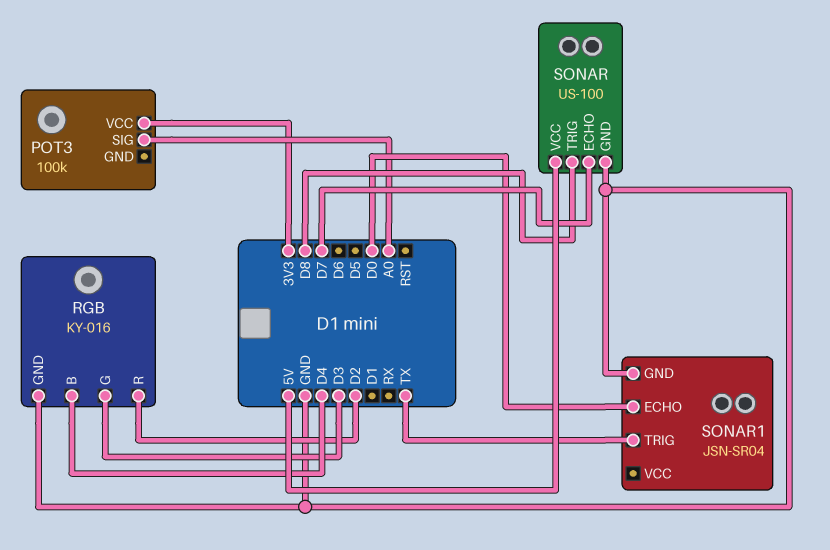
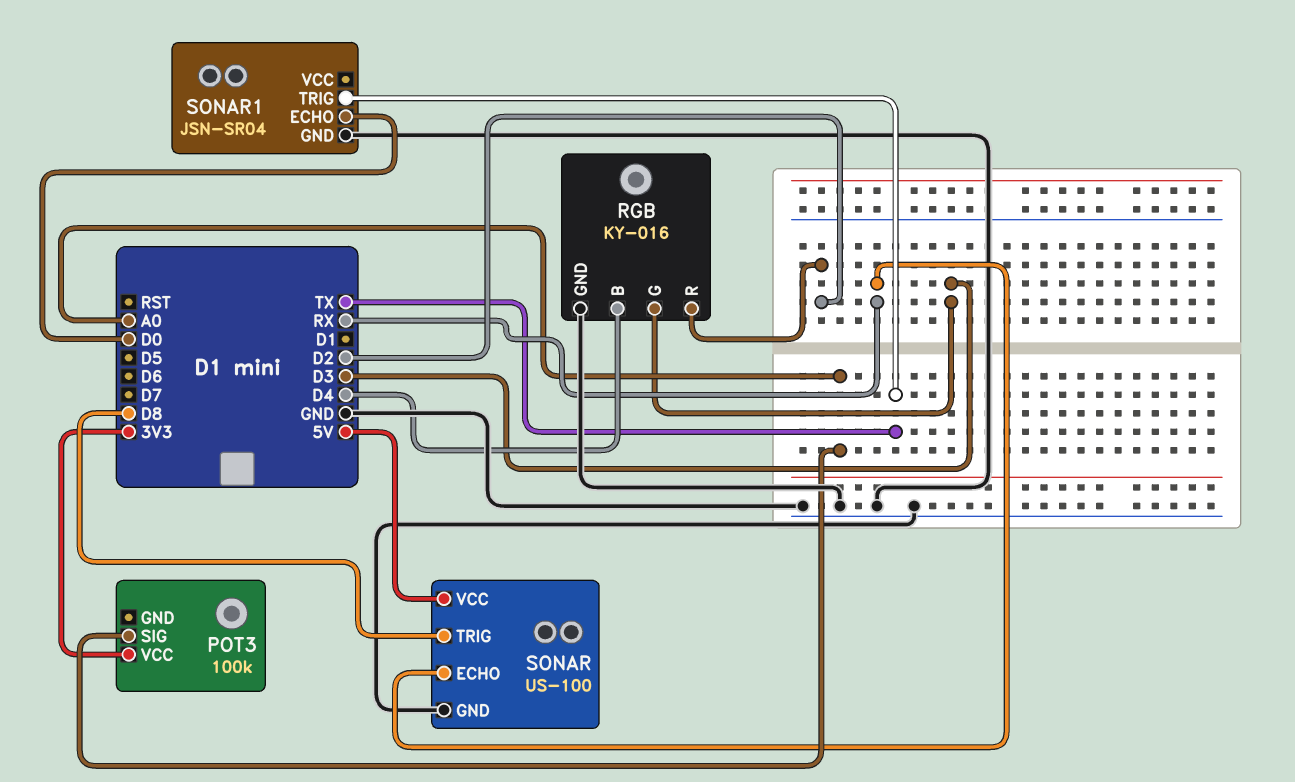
SONAR pin ECHO: D7 -> RX

